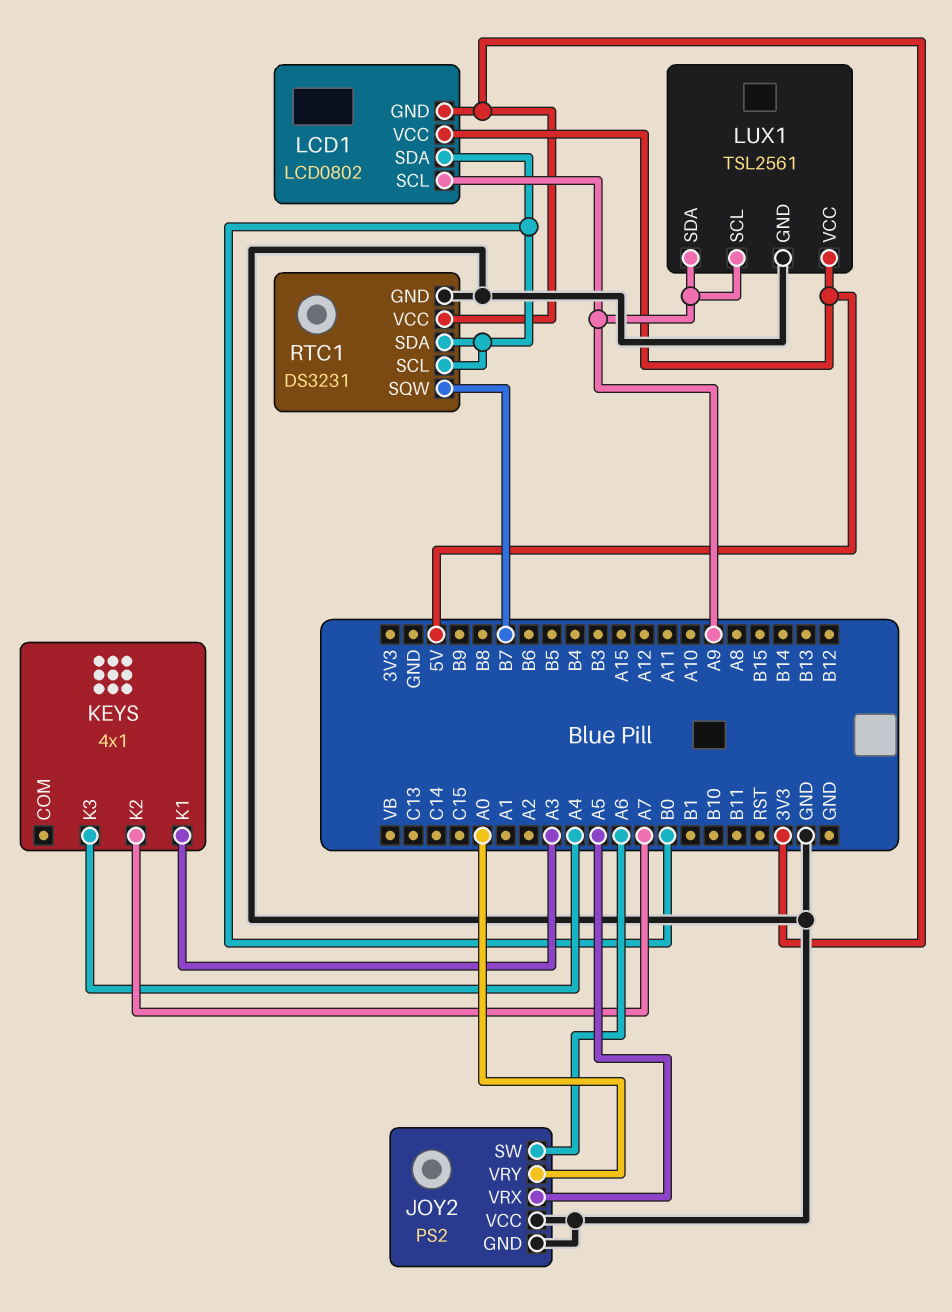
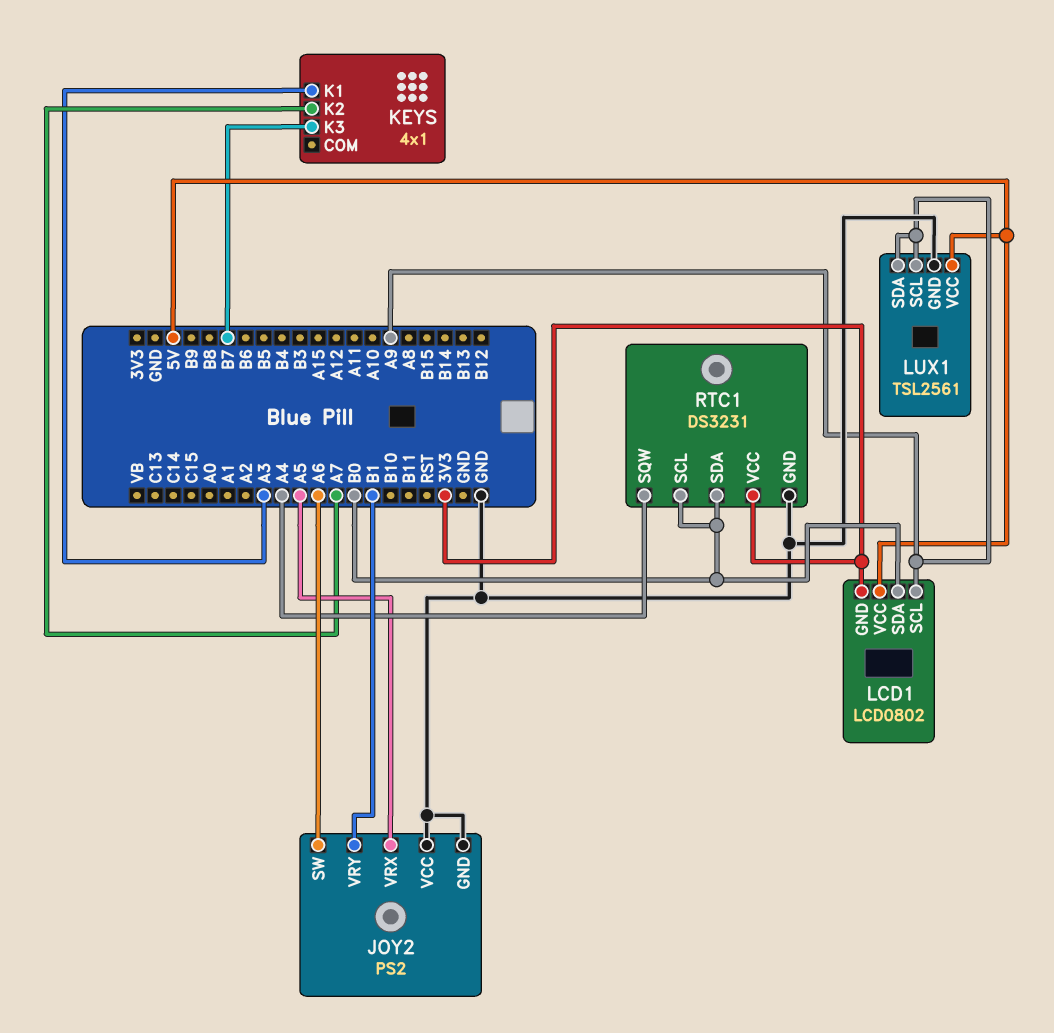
JOY2 pin VRY: A0 -> B1
KEYS pin K3: A4 -> B7
RTC1 pin SQW: B7 -> A4

